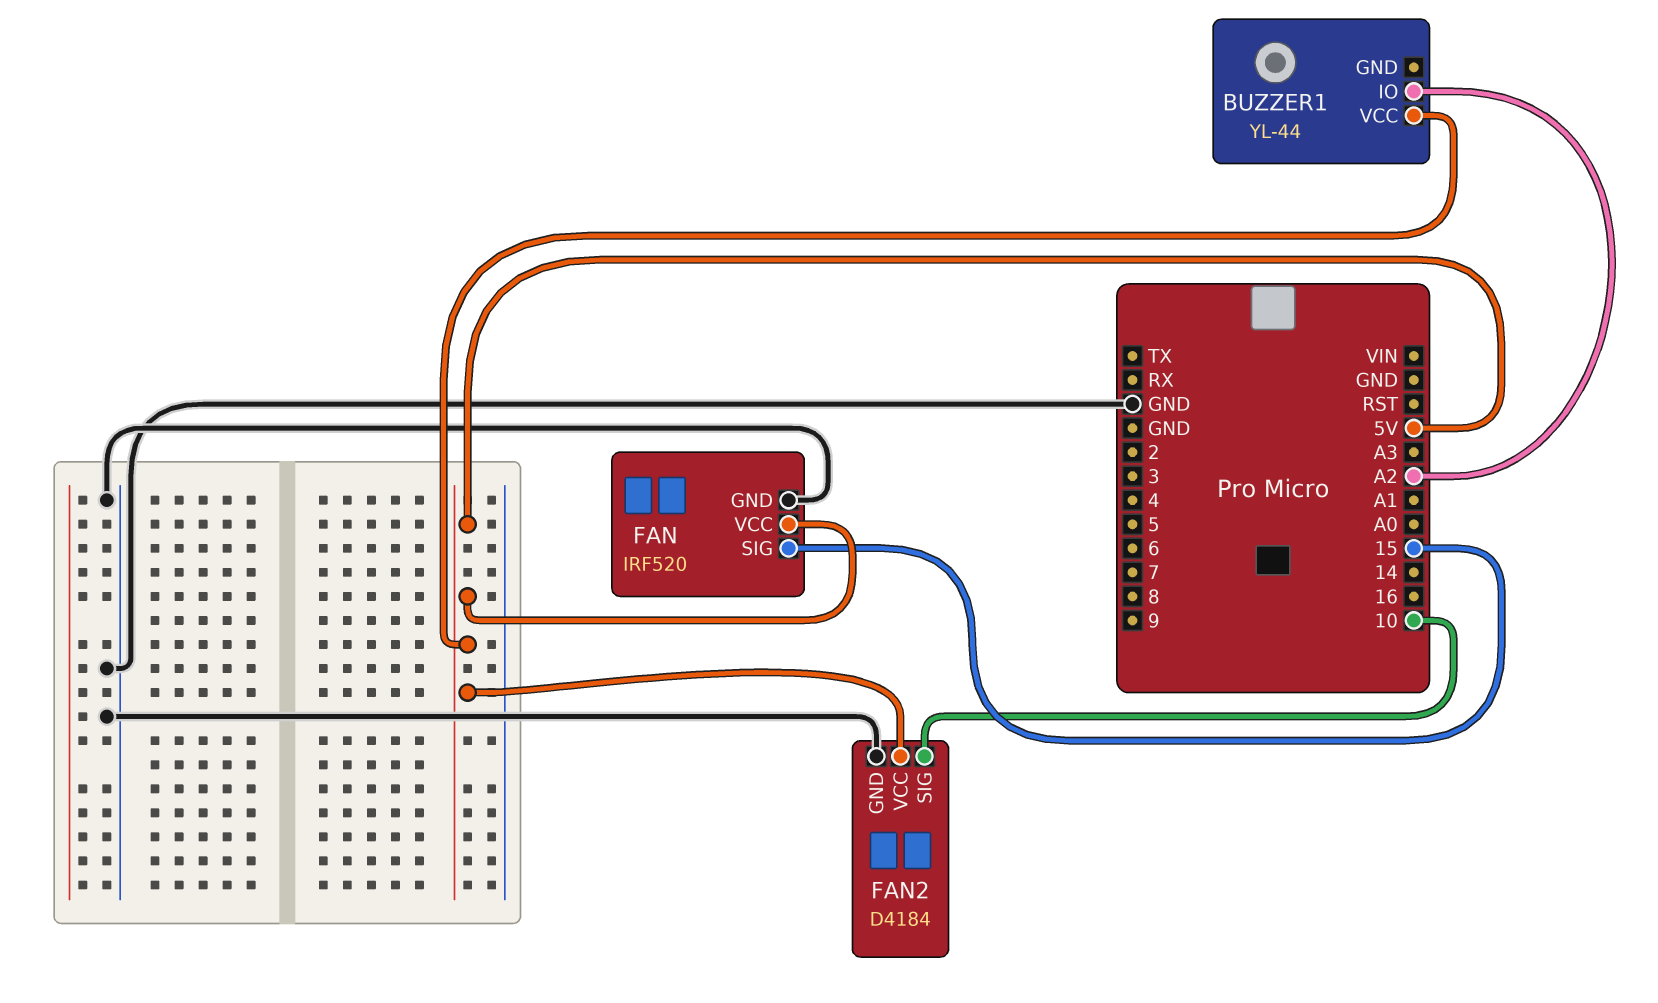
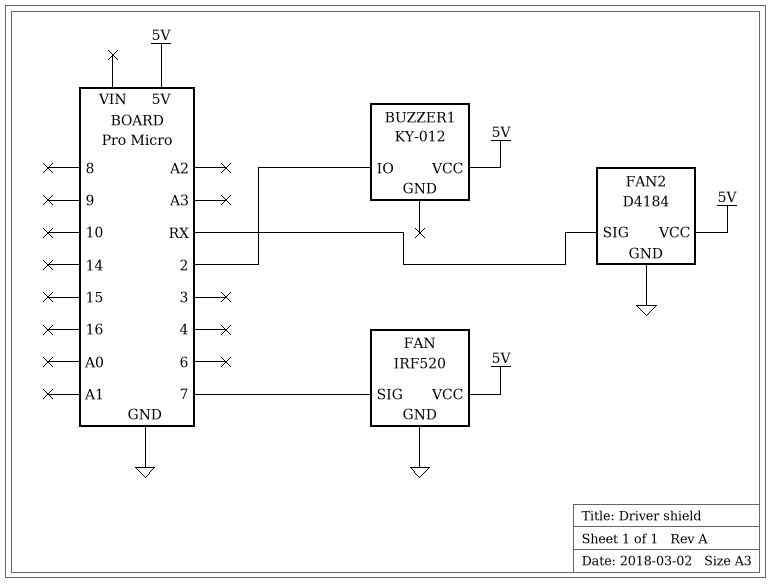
BUZZER1: YL-44 -> KY-012
BUZZER1 pin IO: A2 -> 2
FAN pin SIG: 15 -> 7
FAN2 pin SIG: 10 -> RX

